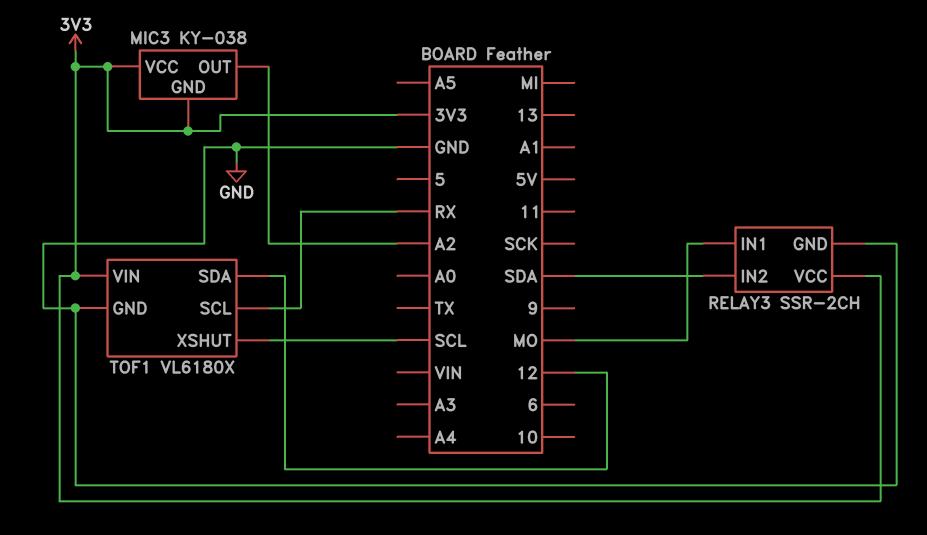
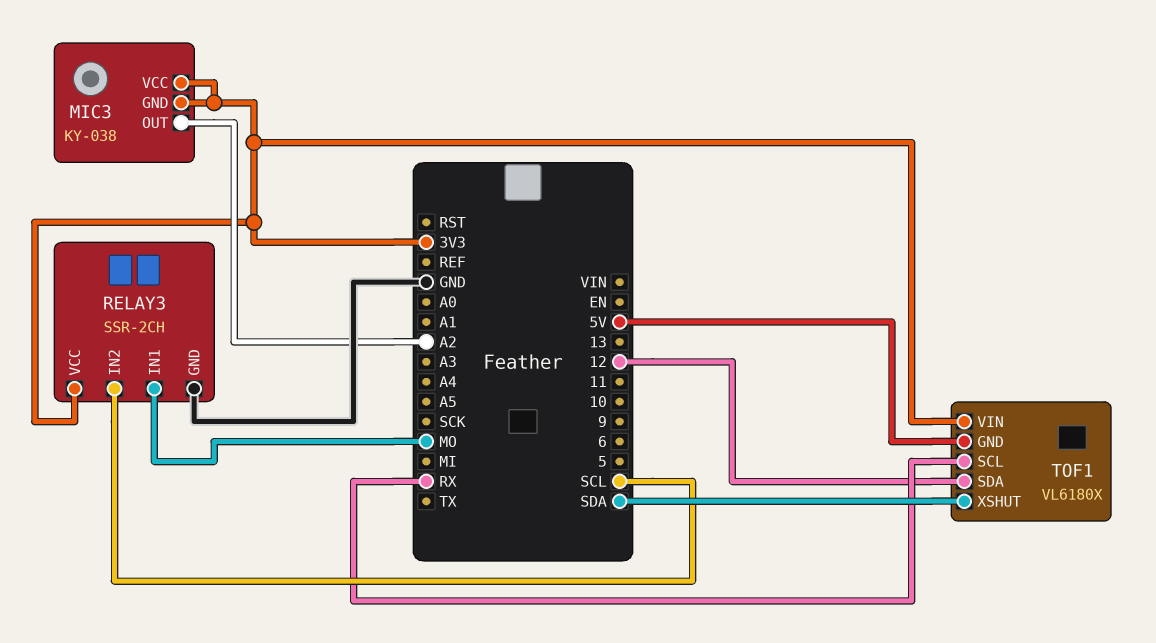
RELAY3 pin IN2: SDA -> SCL
TOF1 pin GND: GND -> 5V
TOF1 pin XSHUT: SCL -> SDA

